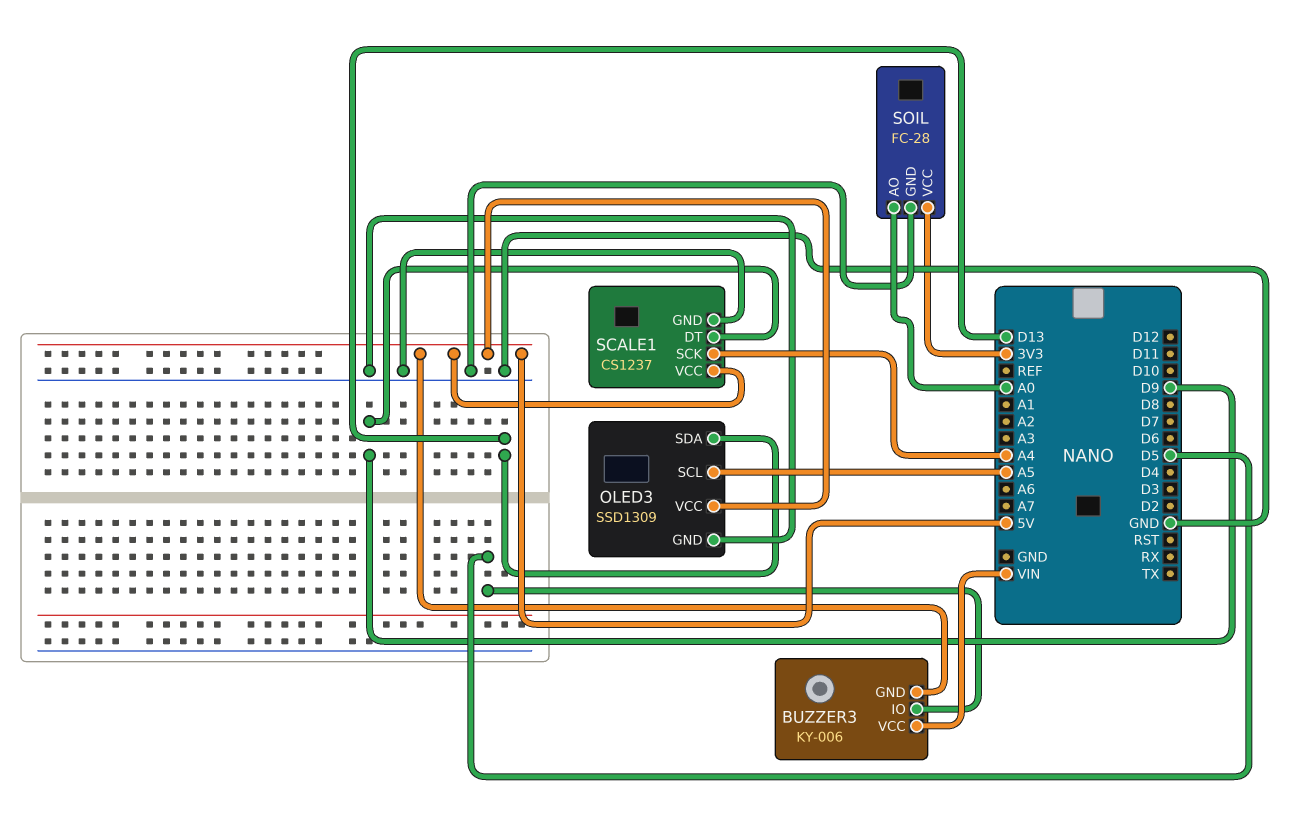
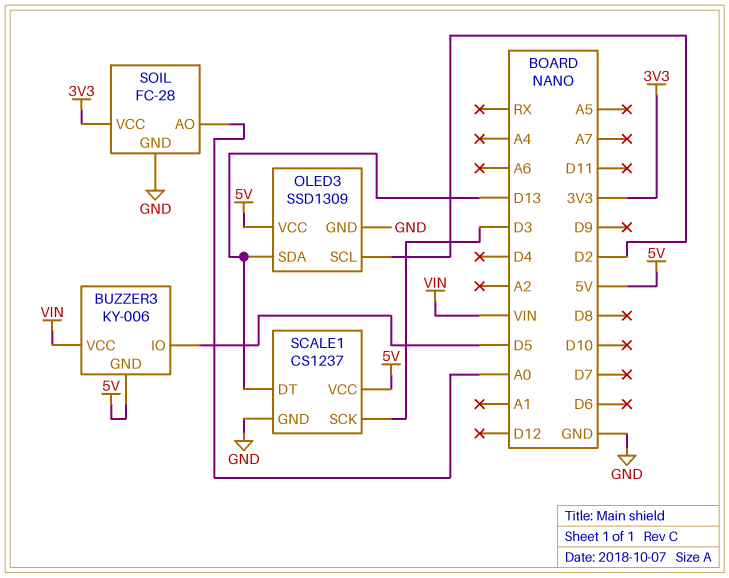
OLED3 pin SCL: A5 -> D2
SCALE1 pin DT: D9 -> D13
SCALE1 pin SCK: A4 -> D3

